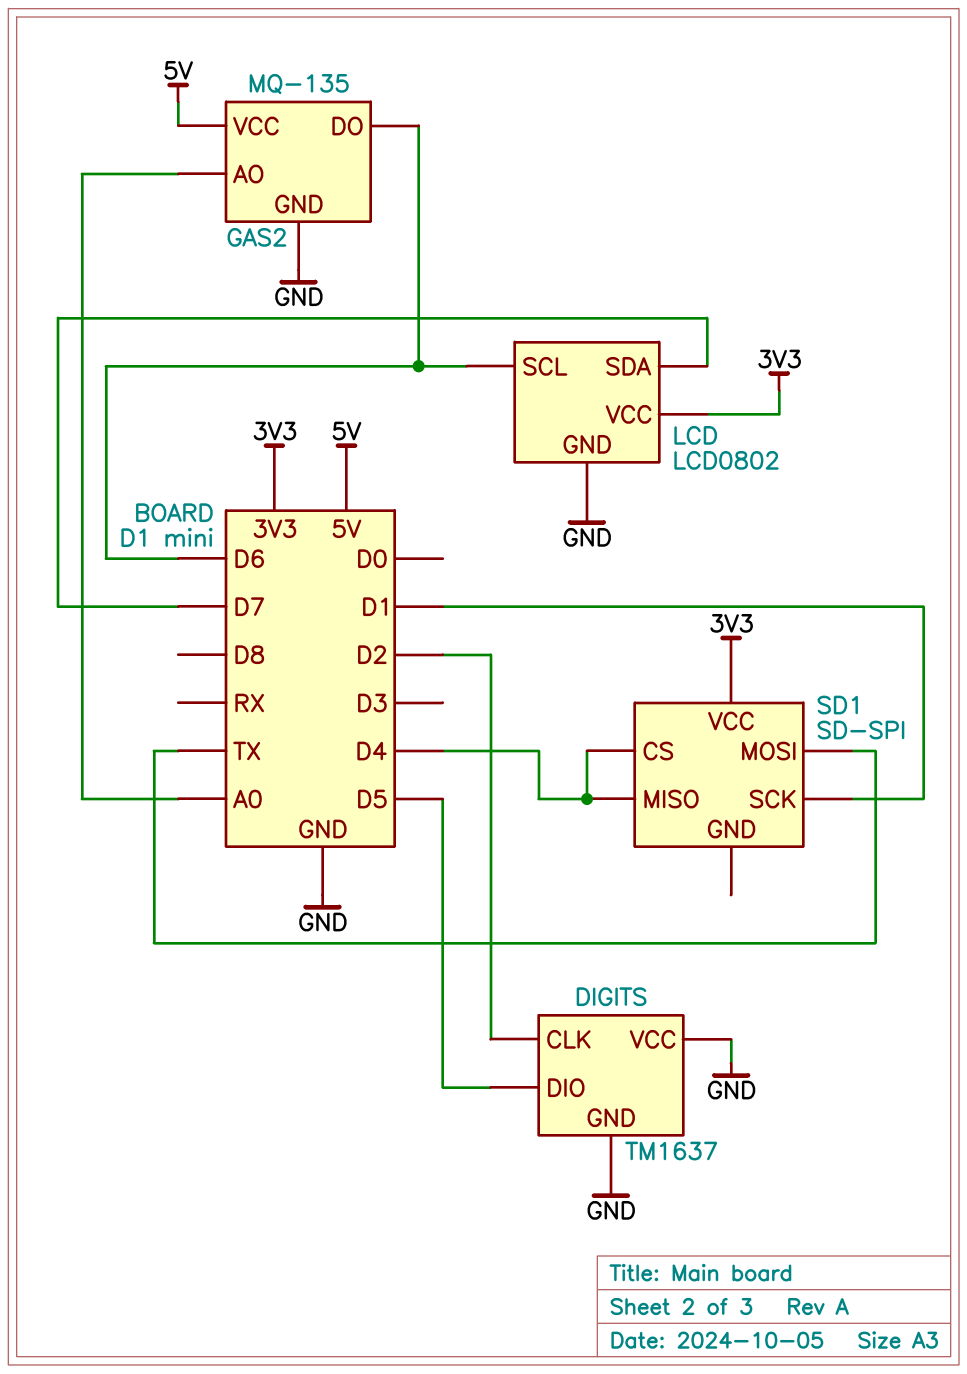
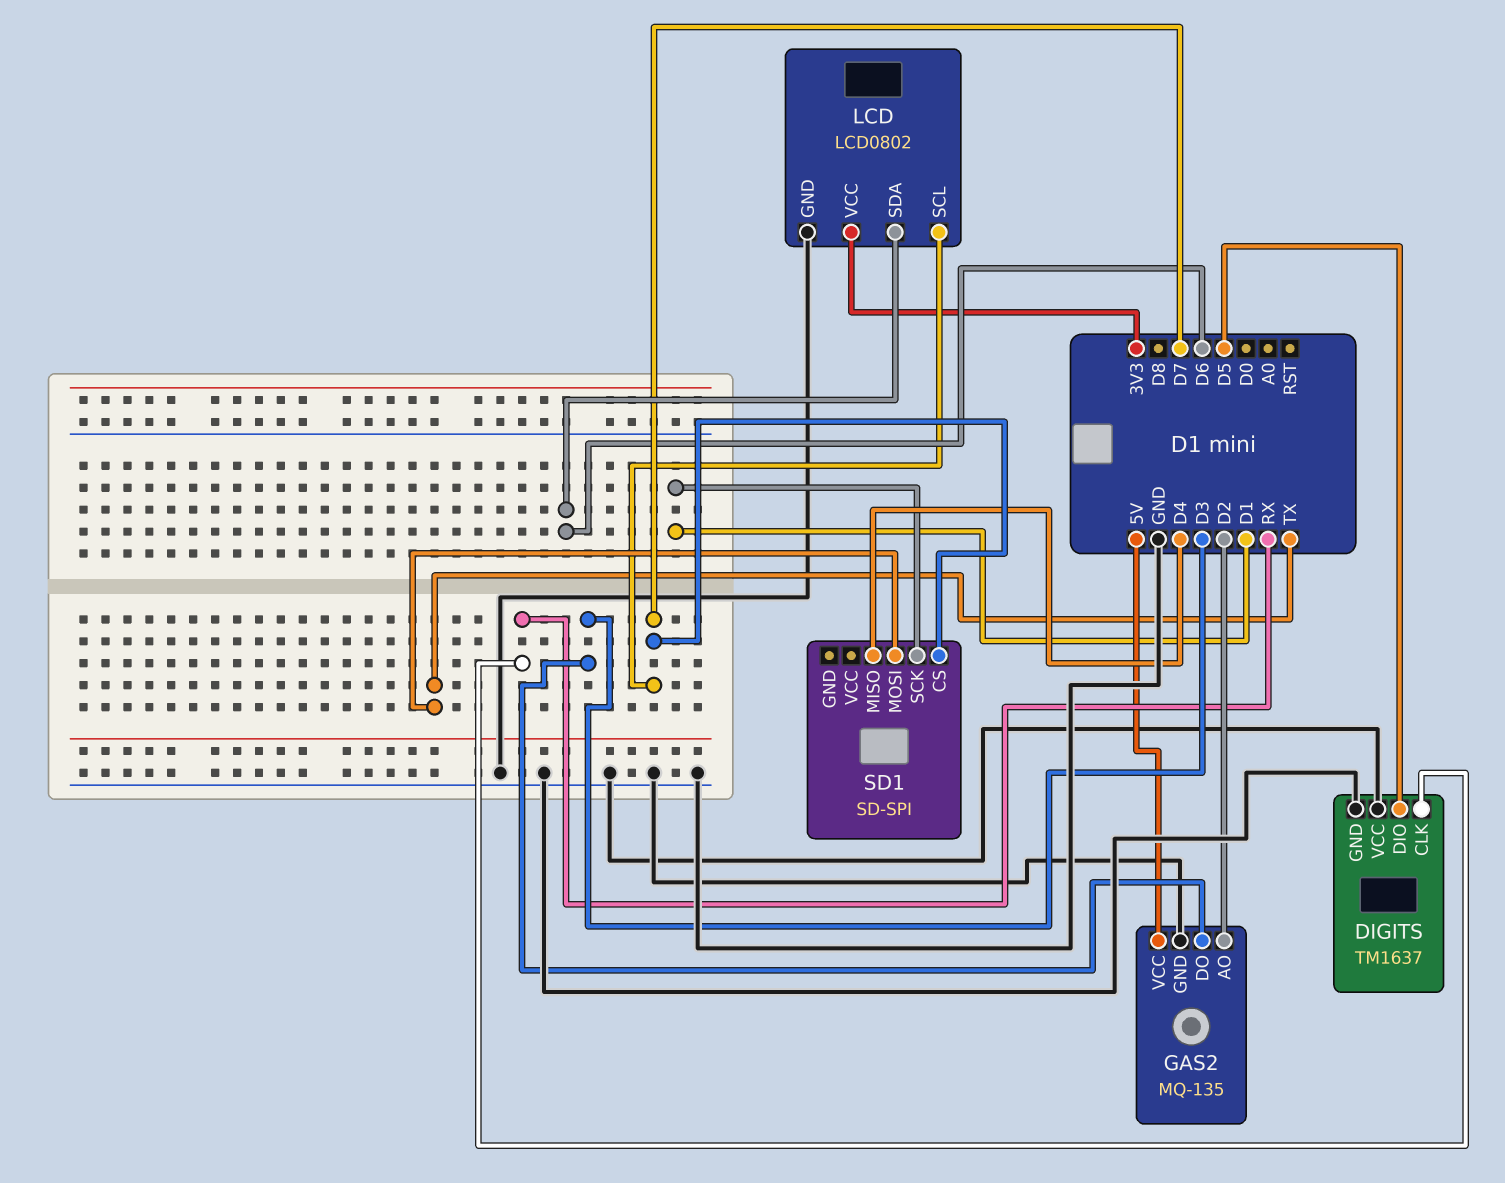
DIGITS pin CLK: D2 -> RX
GAS2 pin AO: A0 -> D2
GAS2 pin DO: D6 -> D3
LCD pin SCL: D6 -> D7
LCD pin SDA: D7 -> D6
SD1 pin CS: D4 -> D7
SD1 pin VCC: 3V3 -> none

